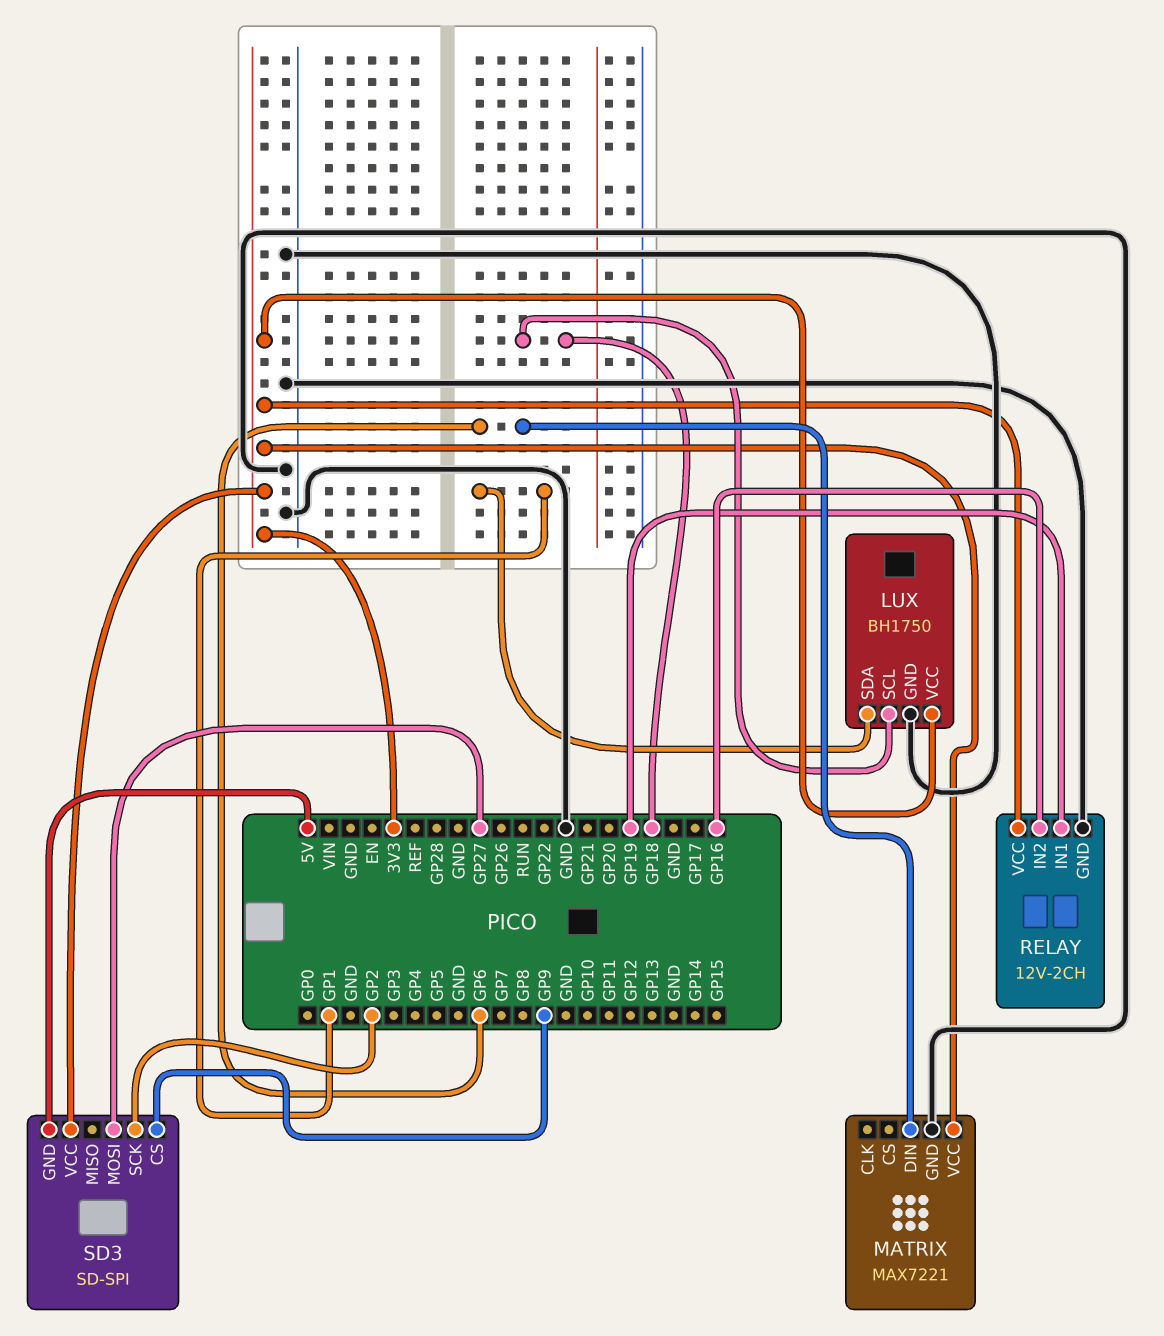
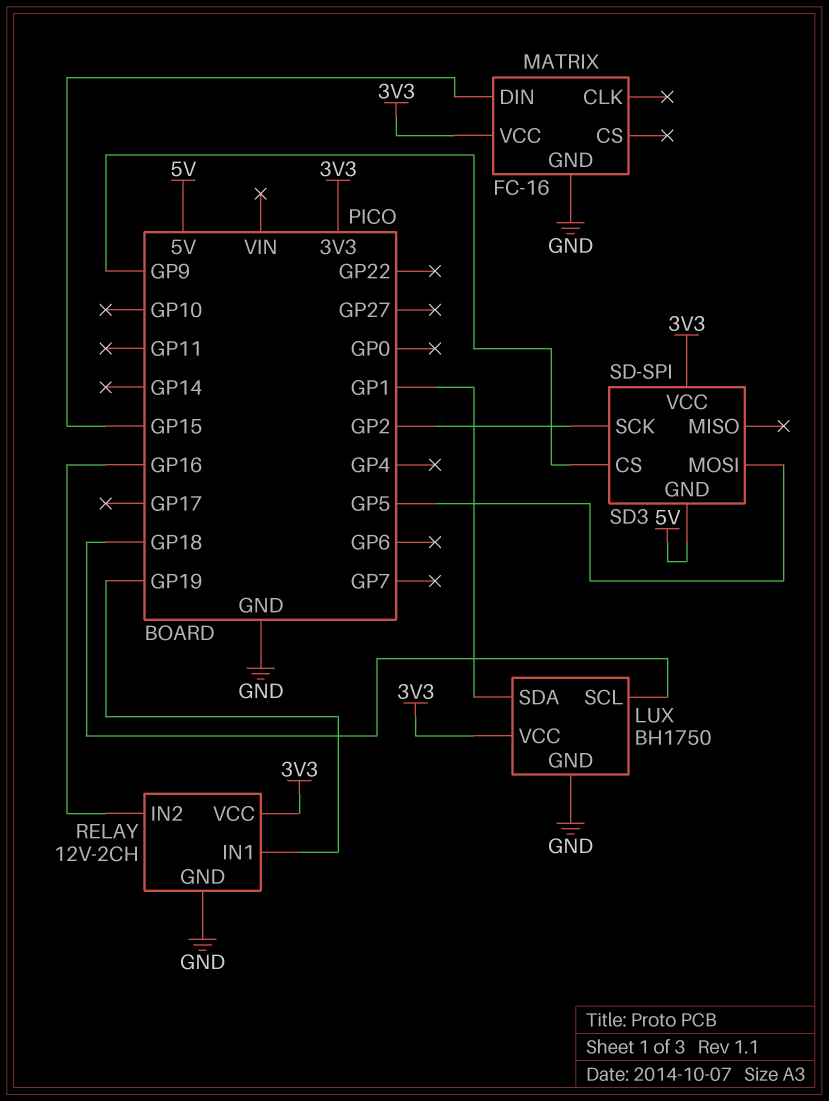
MATRIX: MAX7221 -> FC-16
MATRIX pin DIN: GP6 -> GP15
SD3 pin MOSI: GP27 -> GP5

